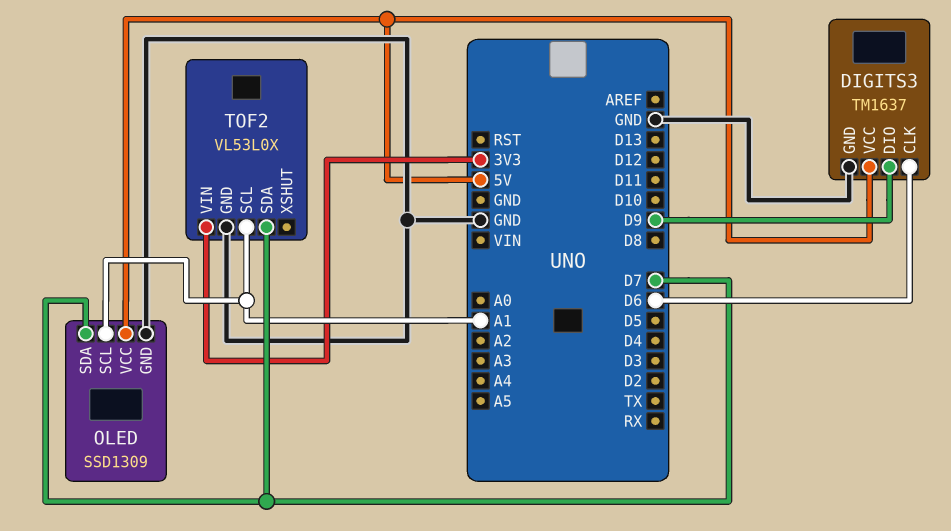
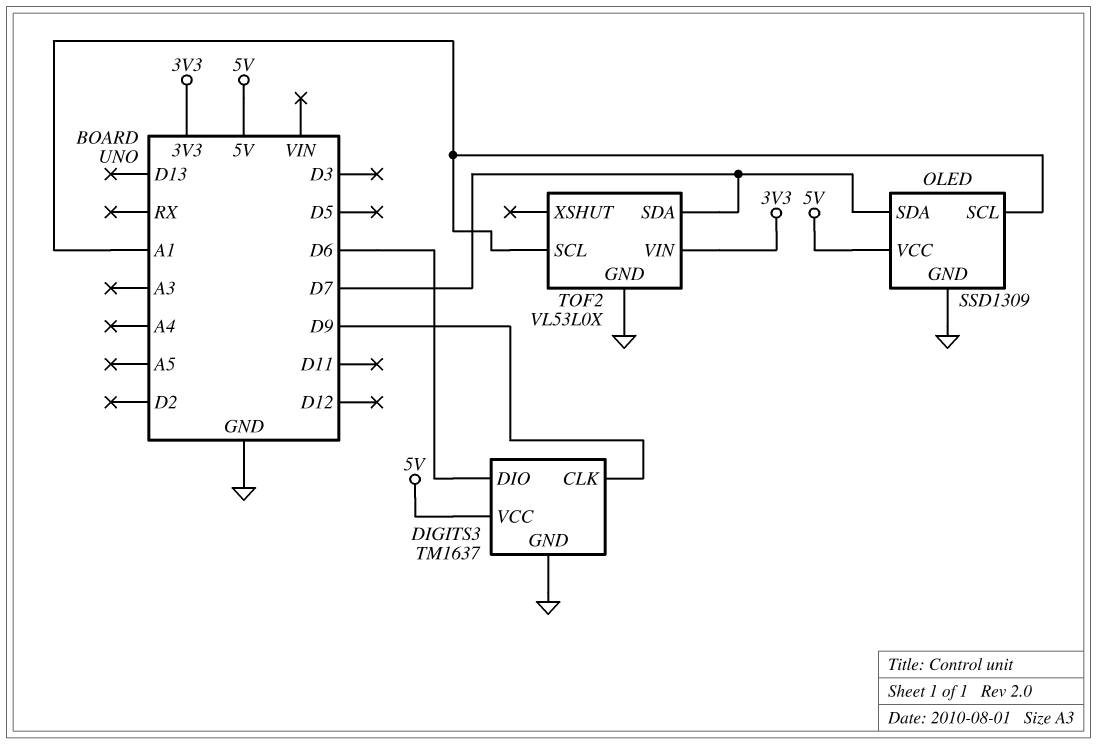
DIGITS3 pin CLK: D6 -> D9
DIGITS3 pin DIO: D9 -> D6

